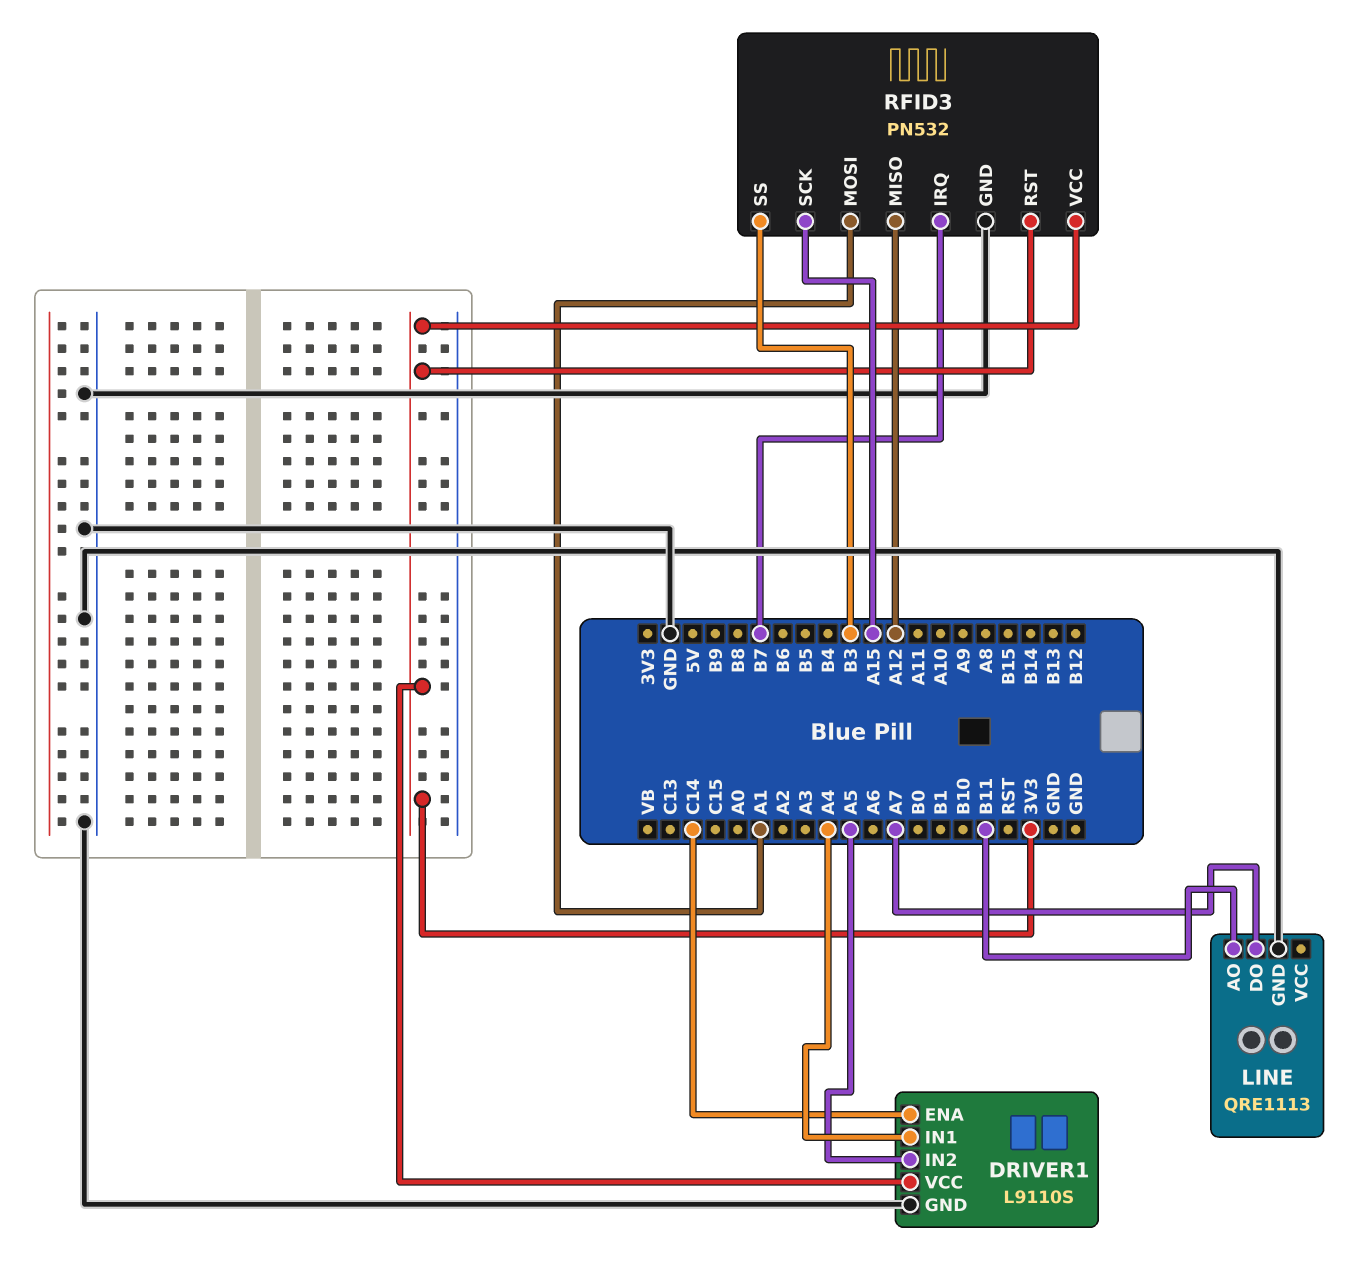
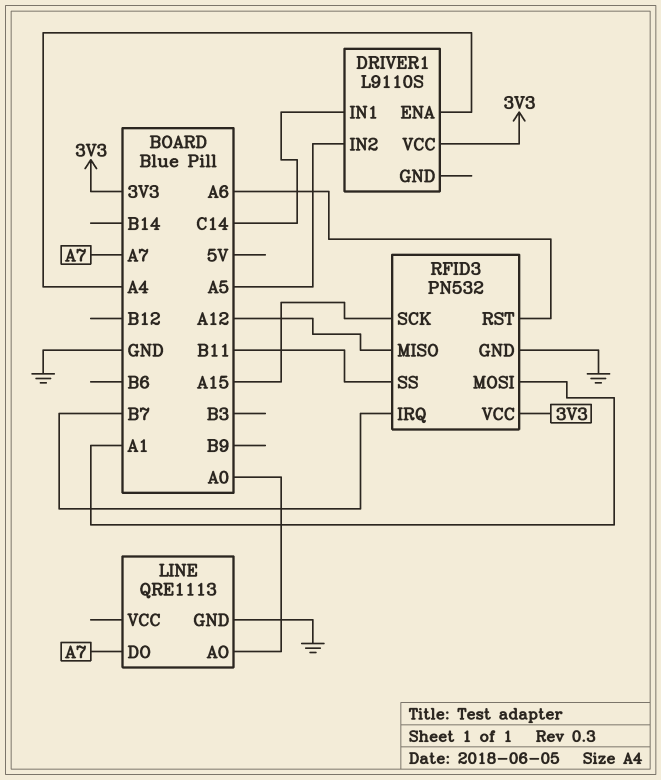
DRIVER1 pin ENA: C14 -> A4
DRIVER1 pin GND: GND -> none
DRIVER1 pin IN1: A4 -> C14
LINE pin AO: B11 -> A0
RFID3 pin RST: 3V3 -> A6
RFID3 pin SS: B3 -> B11

